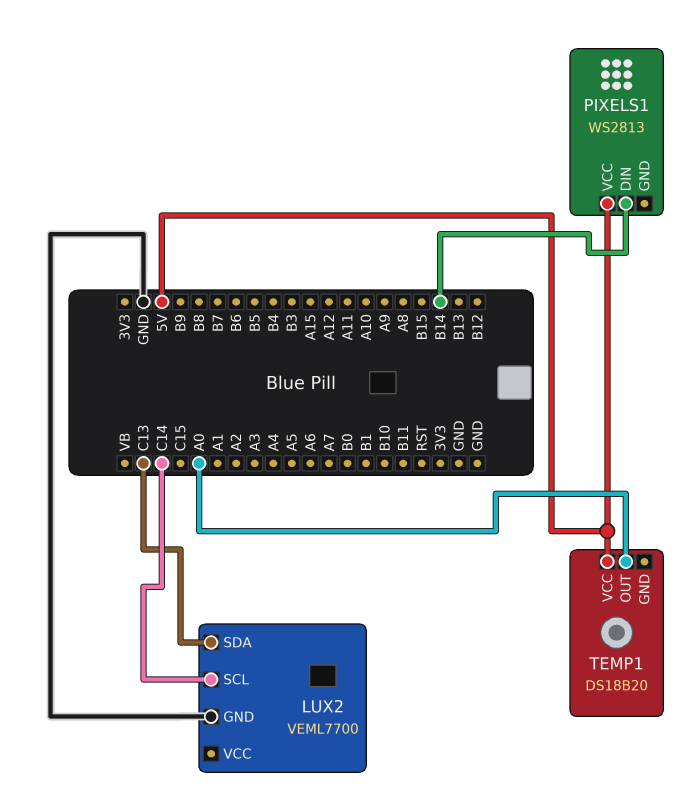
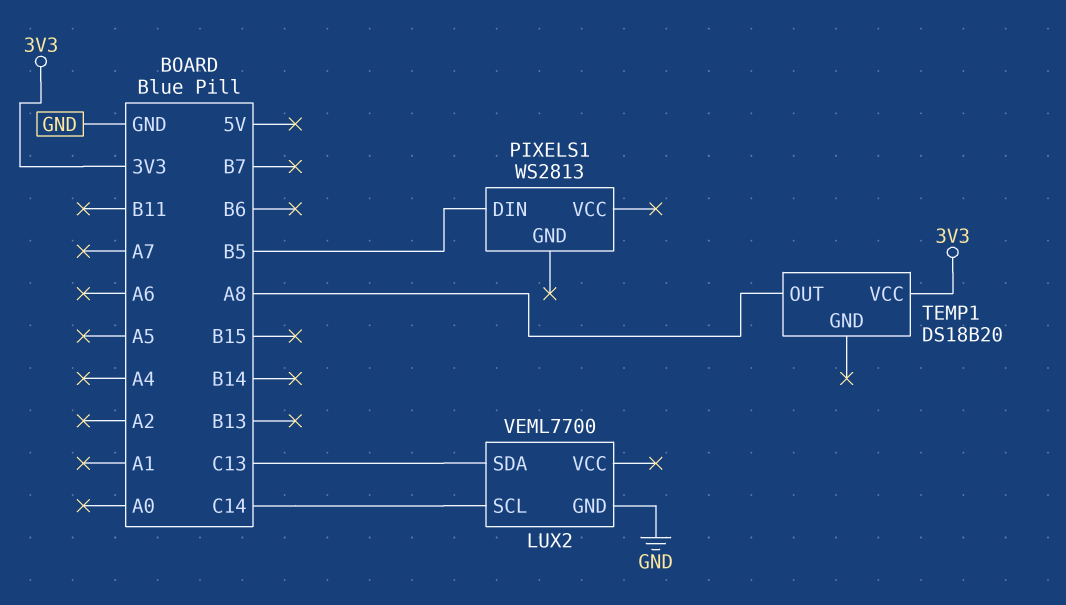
PIXELS1 pin DIN: B14 -> B5
PIXELS1 pin VCC: 5V -> none
TEMP1 pin OUT: A0 -> A8
TEMP1 pin VCC: 5V -> 3V3

